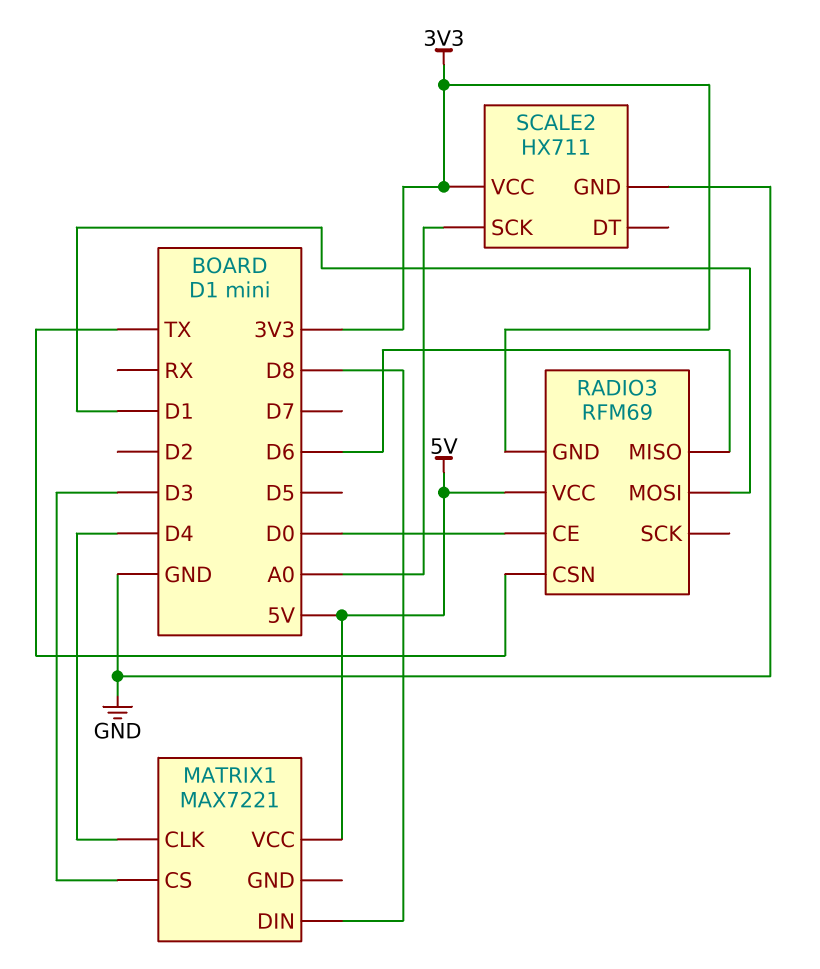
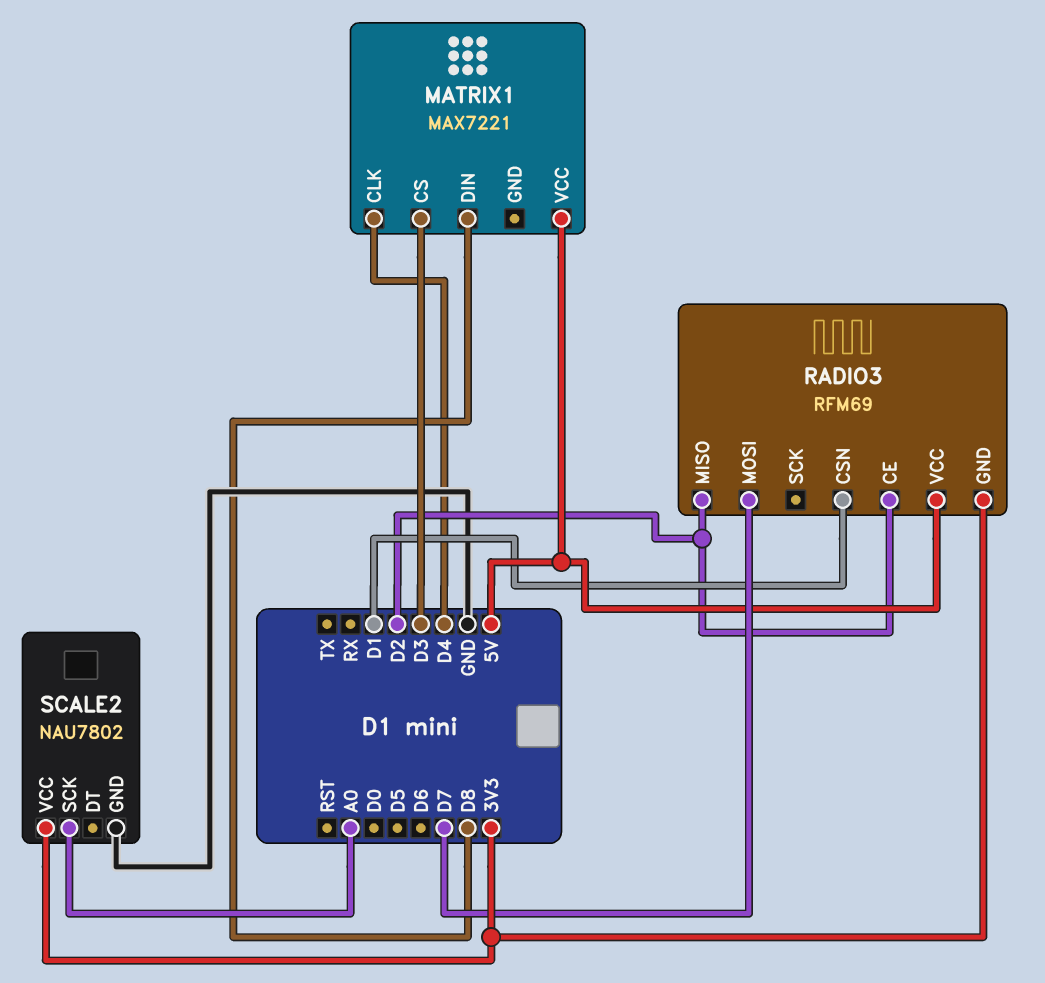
RADIO3 pin CE: D0 -> D2
RADIO3 pin CSN: TX -> D1
RADIO3 pin MISO: D6 -> D2
RADIO3 pin MOSI: D1 -> D7
SCALE2: HX711 -> NAU7802

